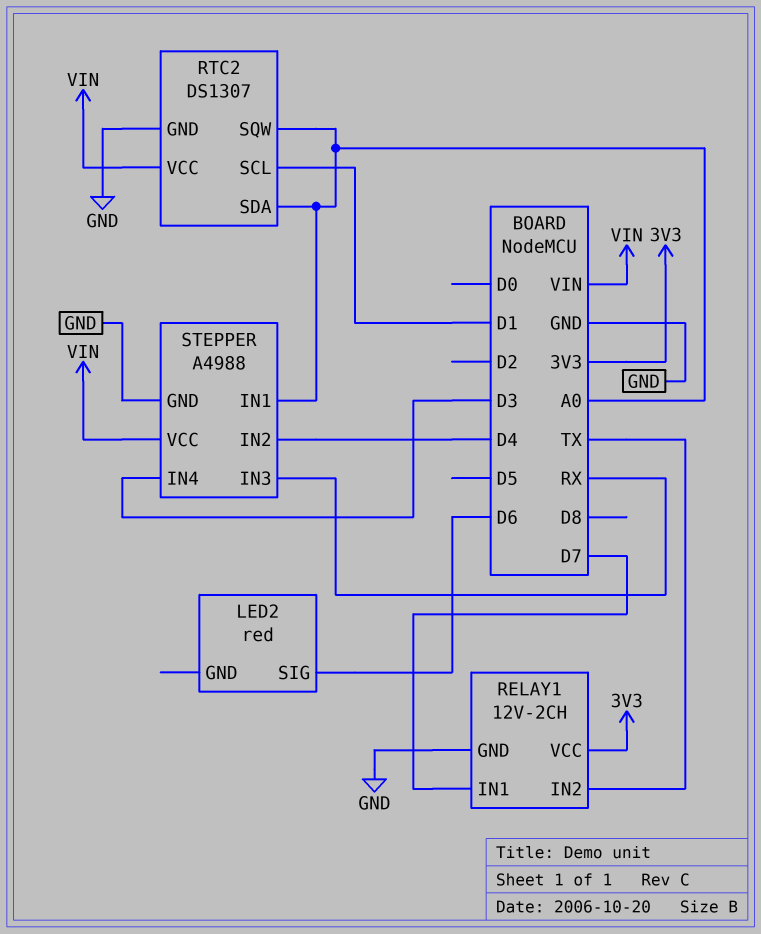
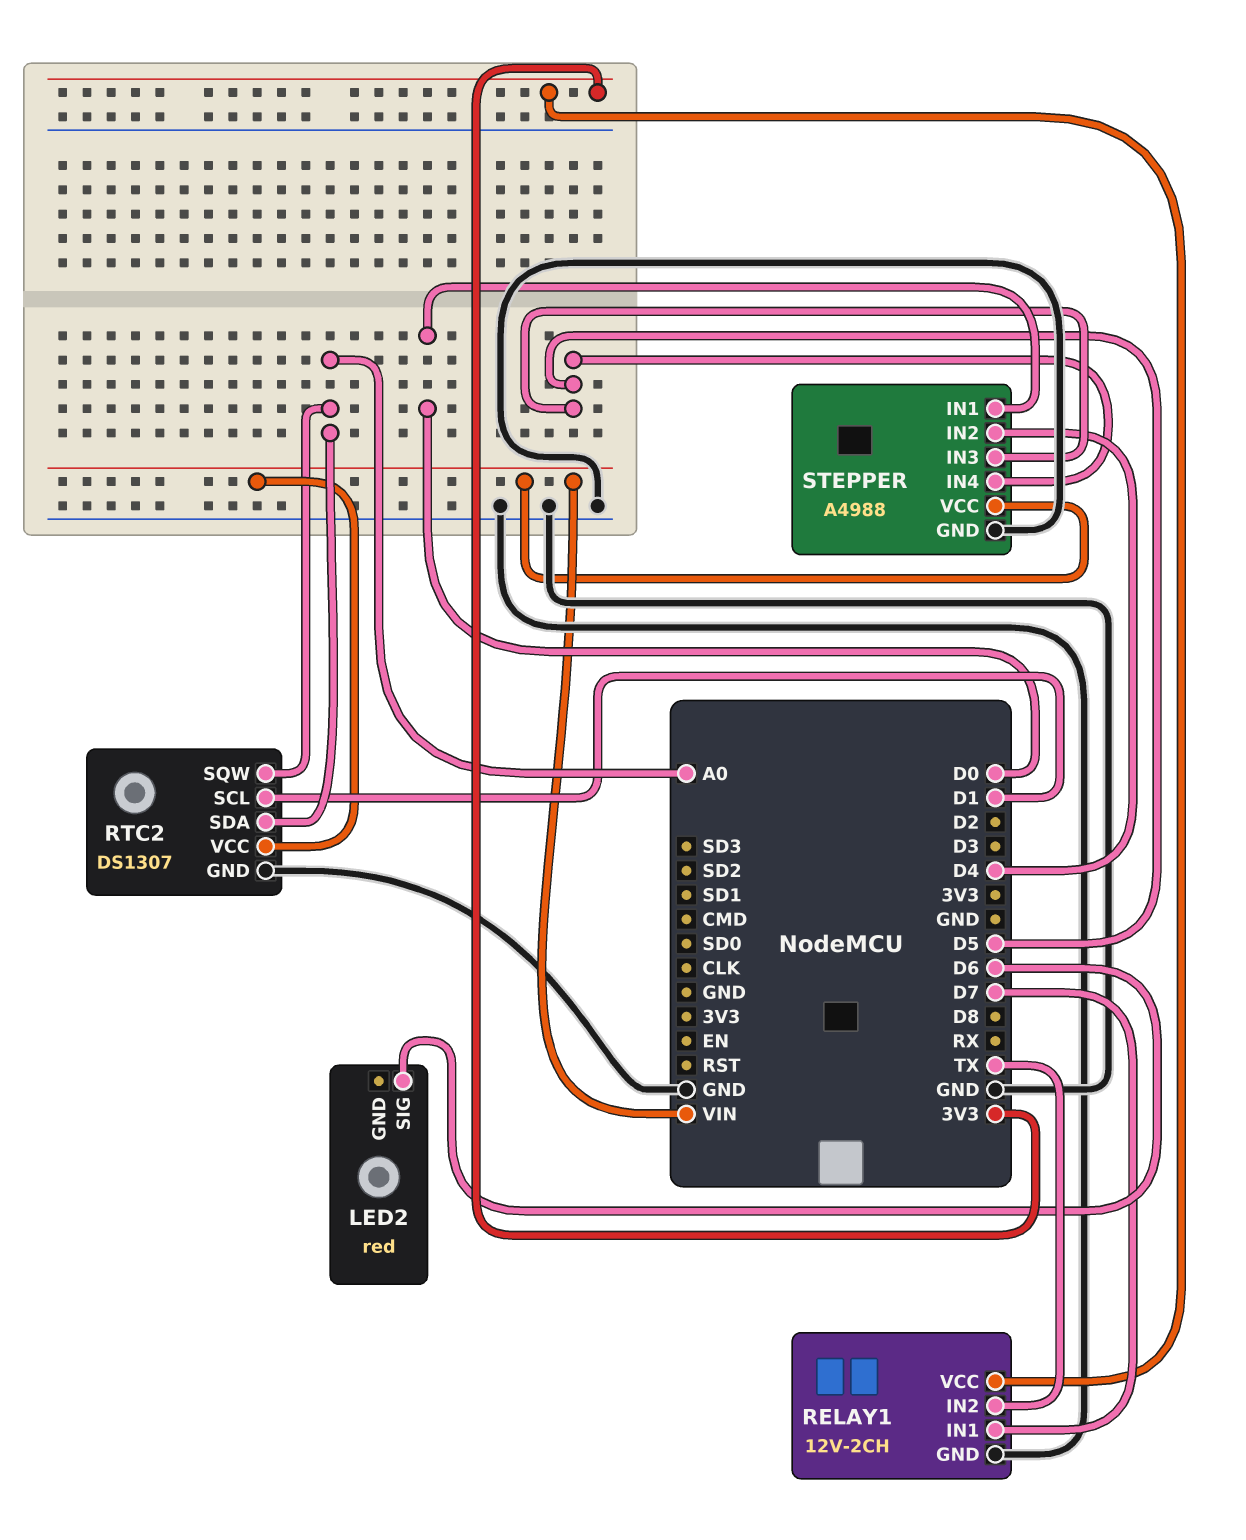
STEPPER pin IN1: A0 -> D0
STEPPER pin IN3: RX -> D5
STEPPER pin IN4: D3 -> D5

